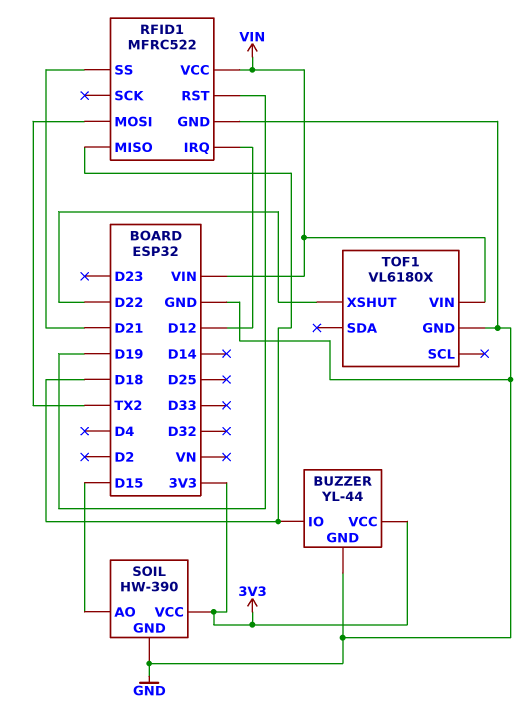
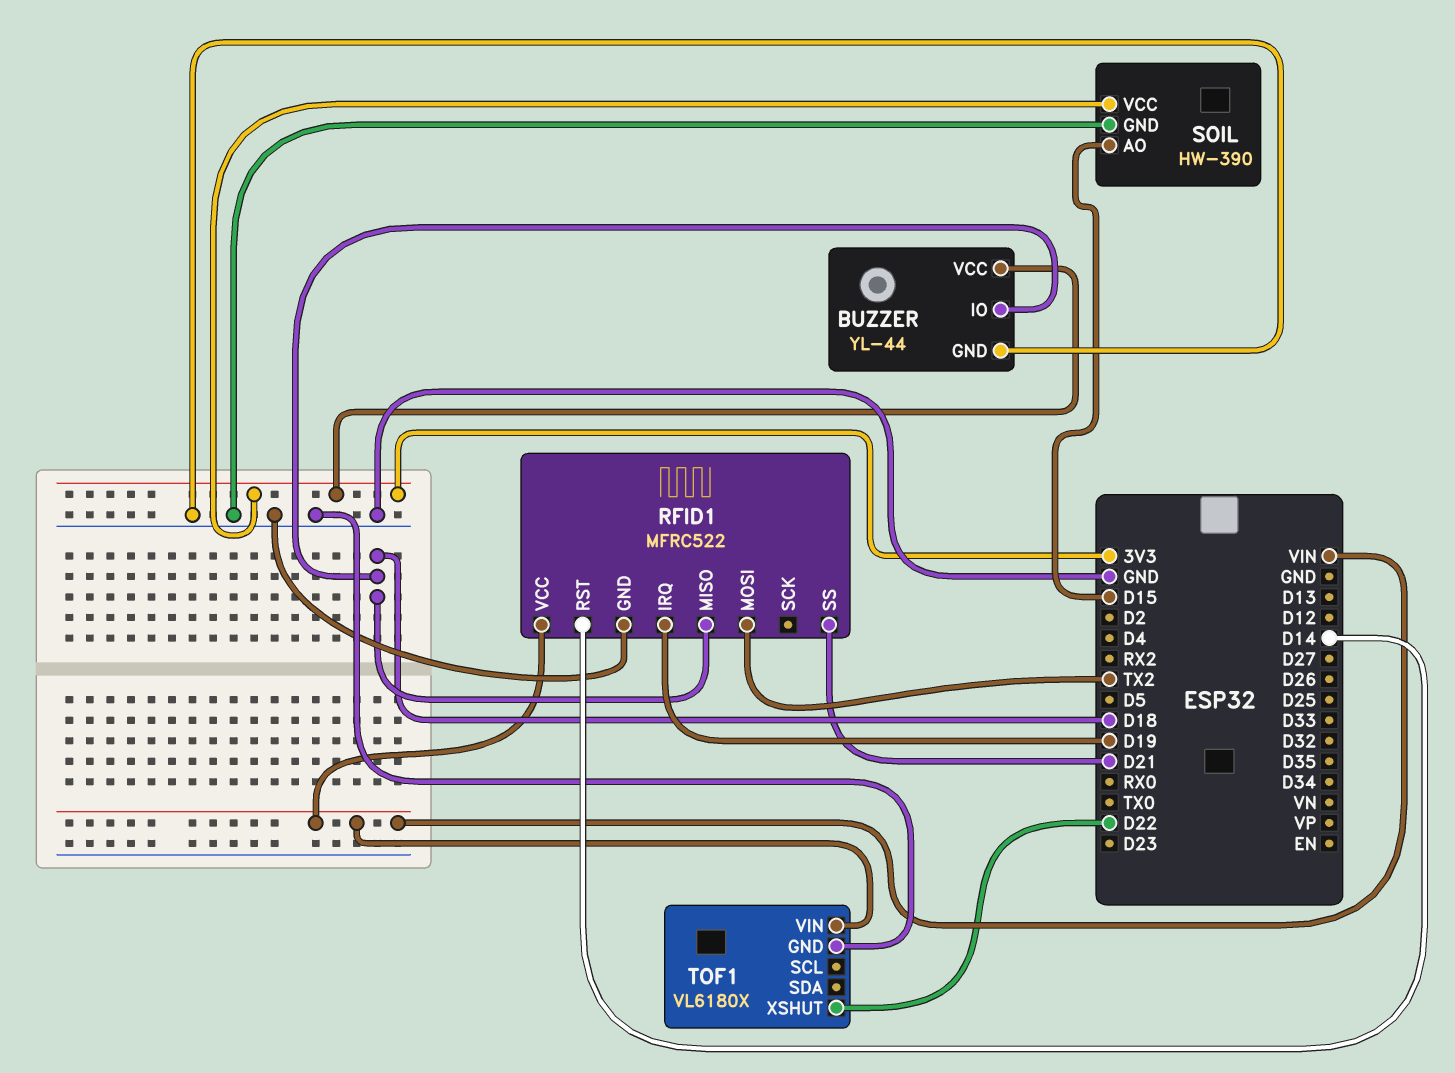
RFID1 pin IRQ: D12 -> D19
RFID1 pin RST: D19 -> D14

